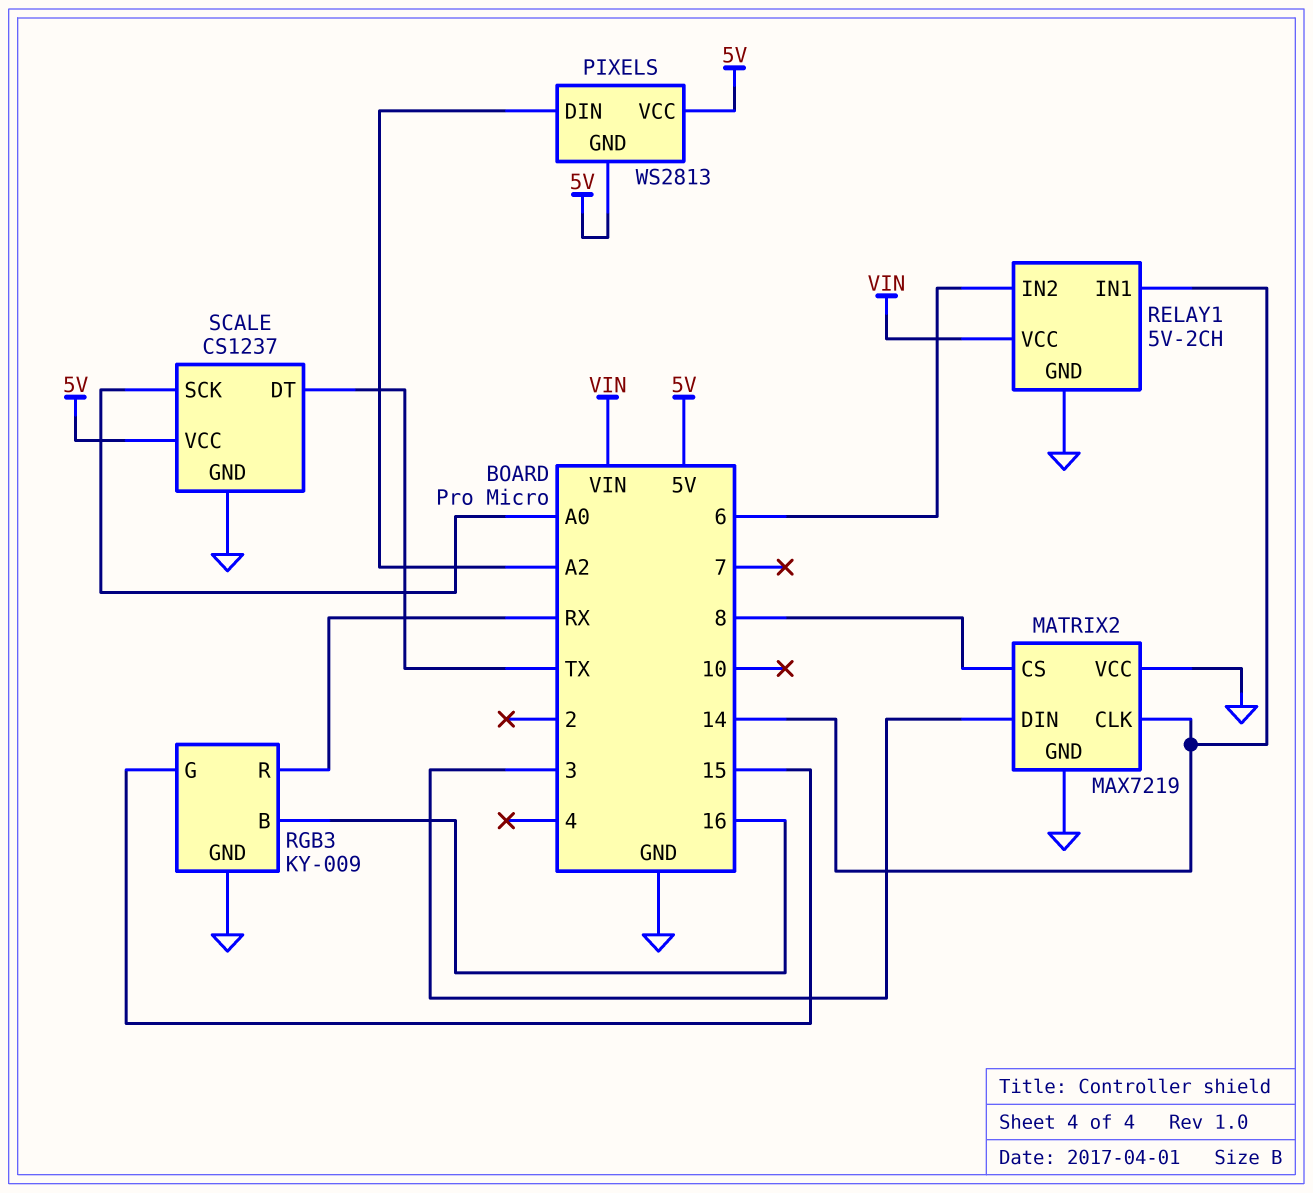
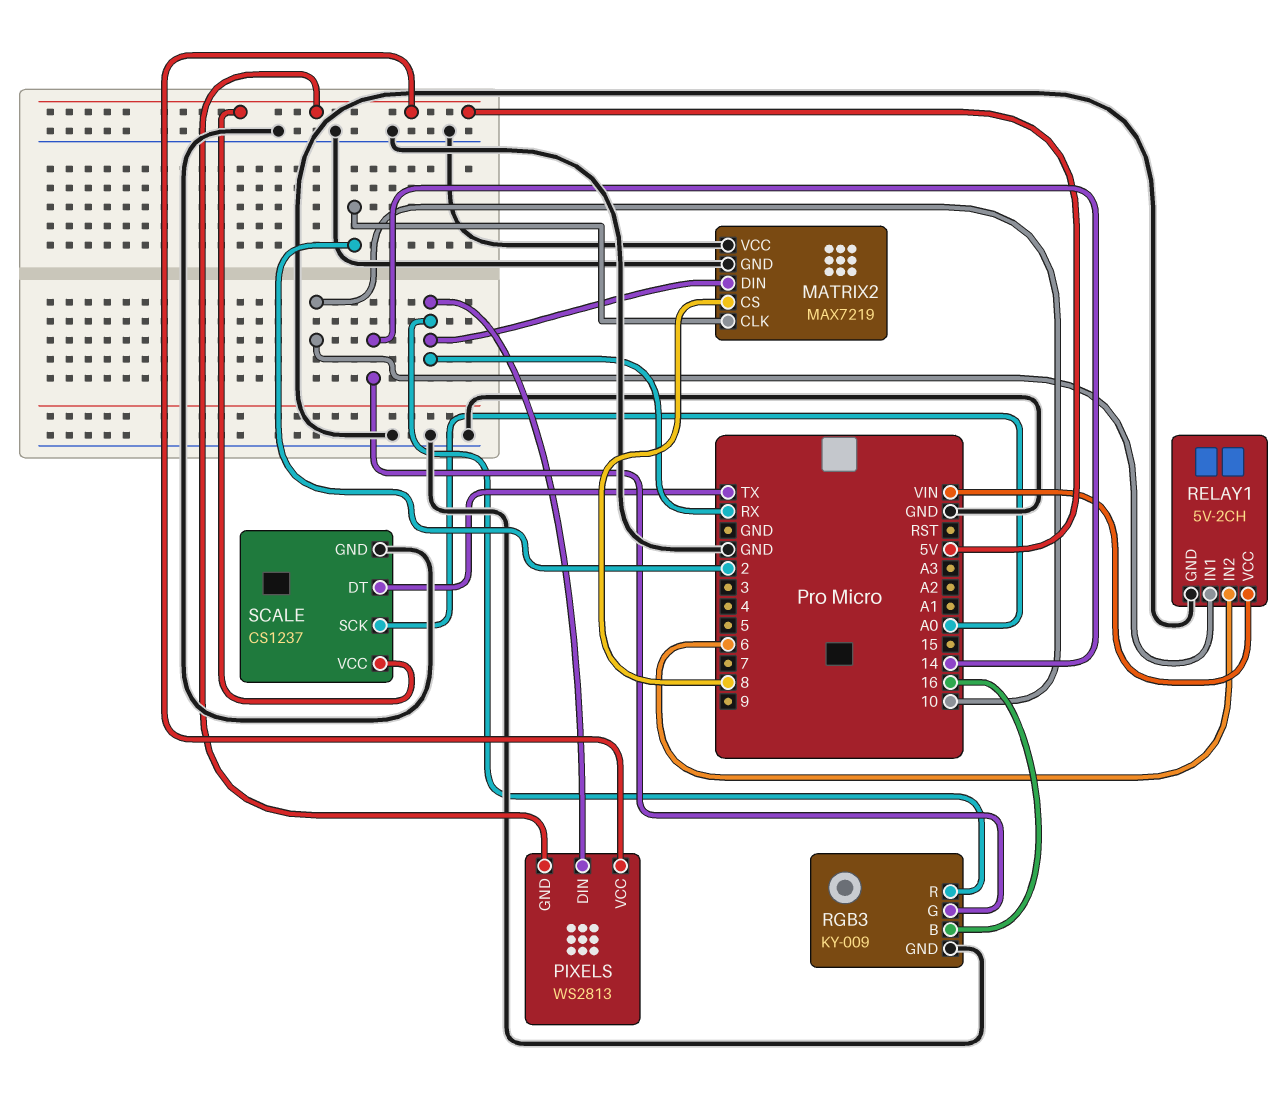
MATRIX2 pin CLK: 14 -> 2
MATRIX2 pin DIN: 3 -> RX
PIXELS pin DIN: A2 -> RX
RELAY1 pin IN1: 14 -> 10
RGB3 pin G: 15 -> 14

